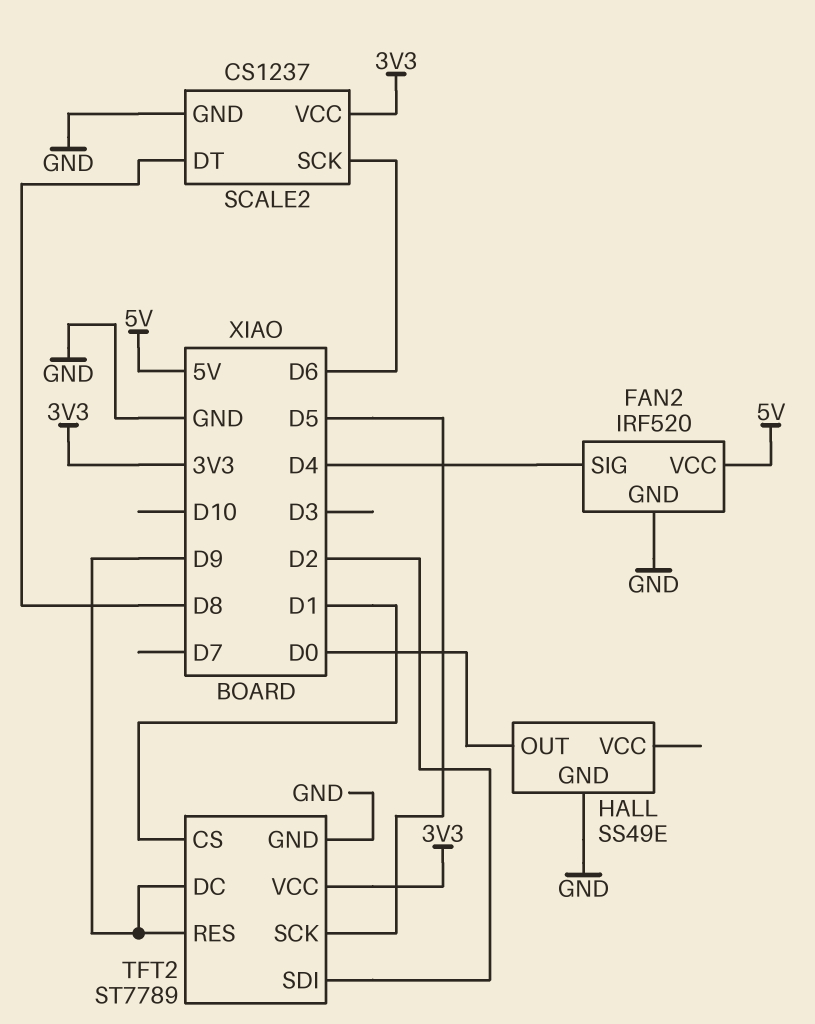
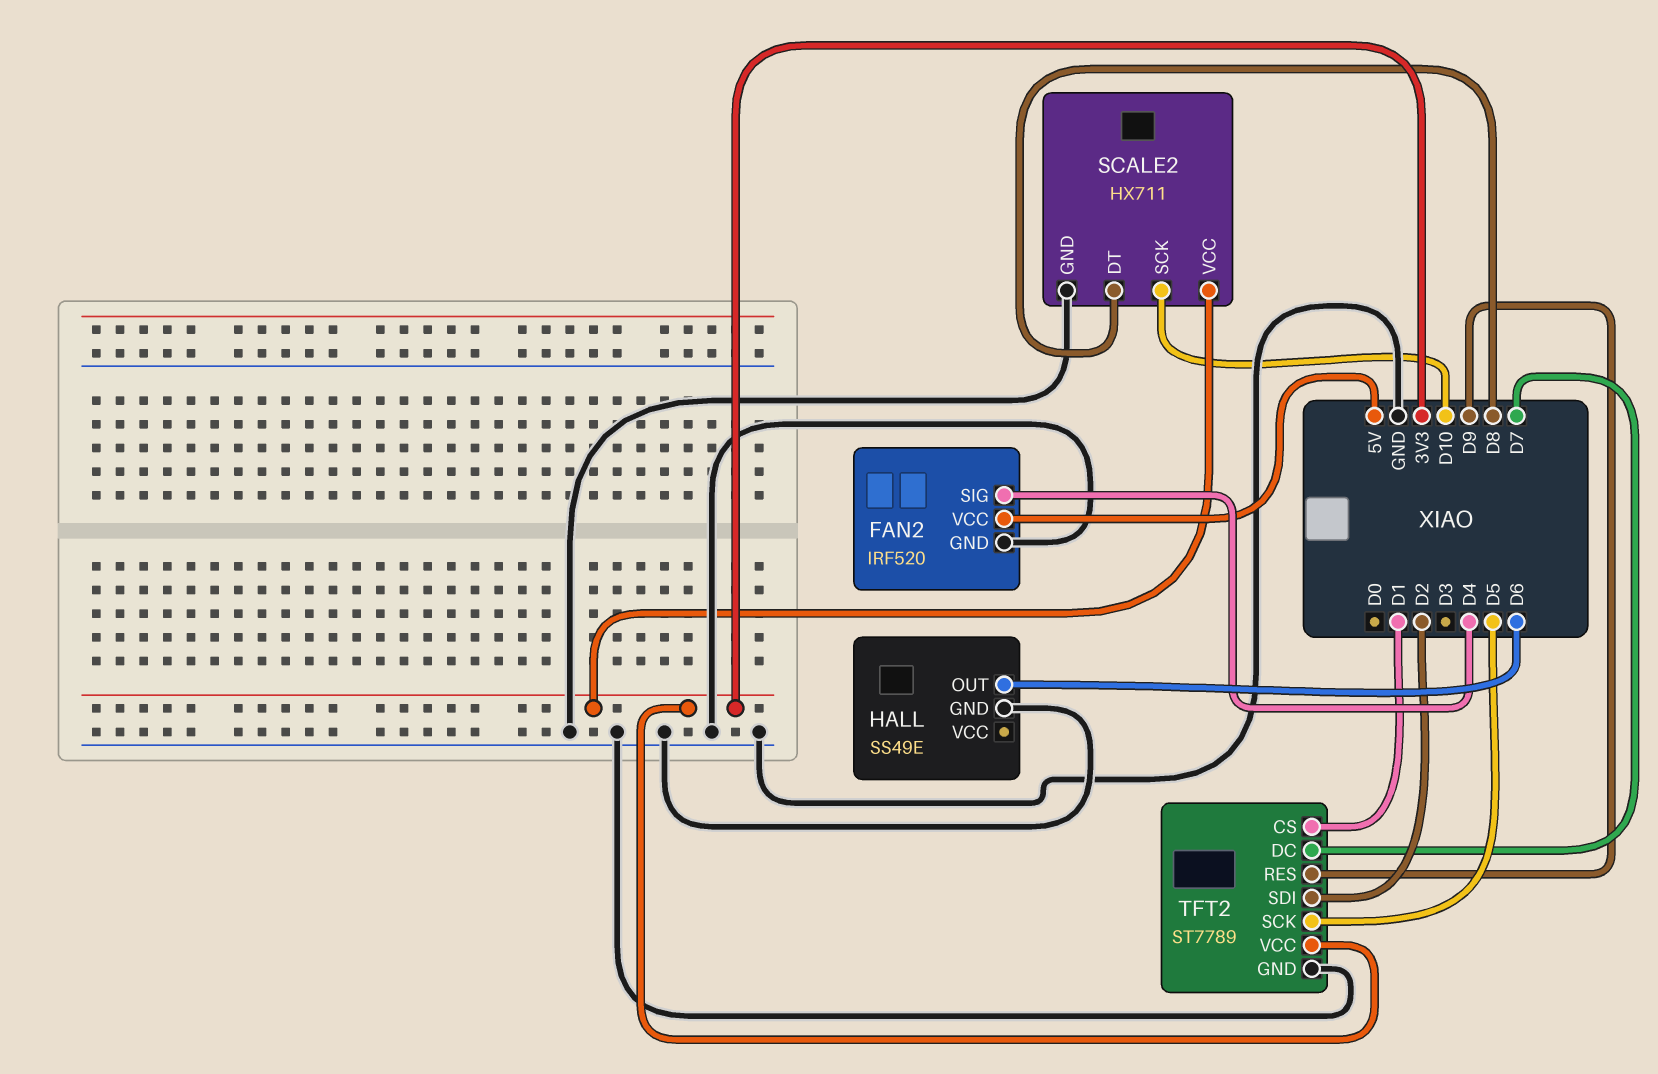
HALL pin OUT: D0 -> D6
SCALE2: CS1237 -> HX711
SCALE2 pin SCK: D6 -> D10
TFT2 pin DC: D9 -> D7

